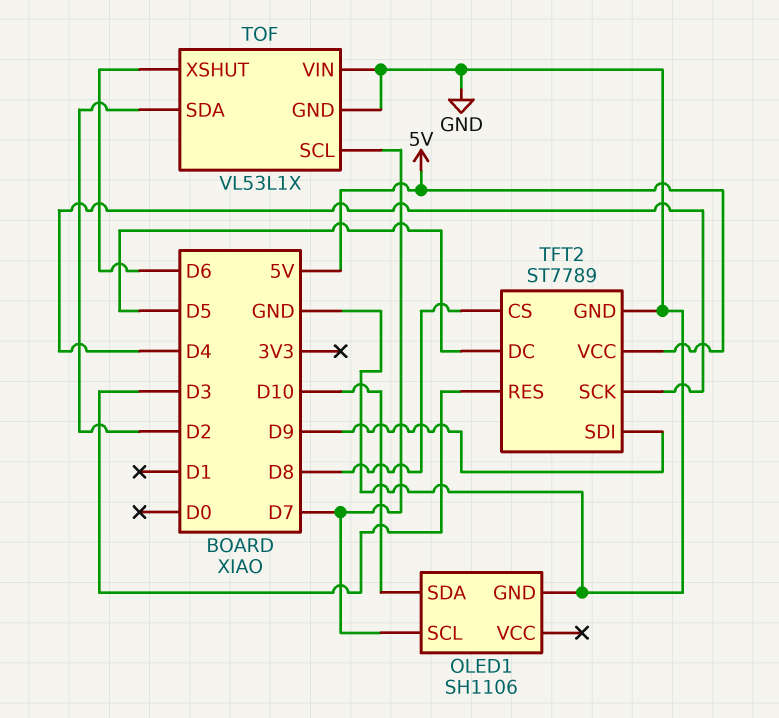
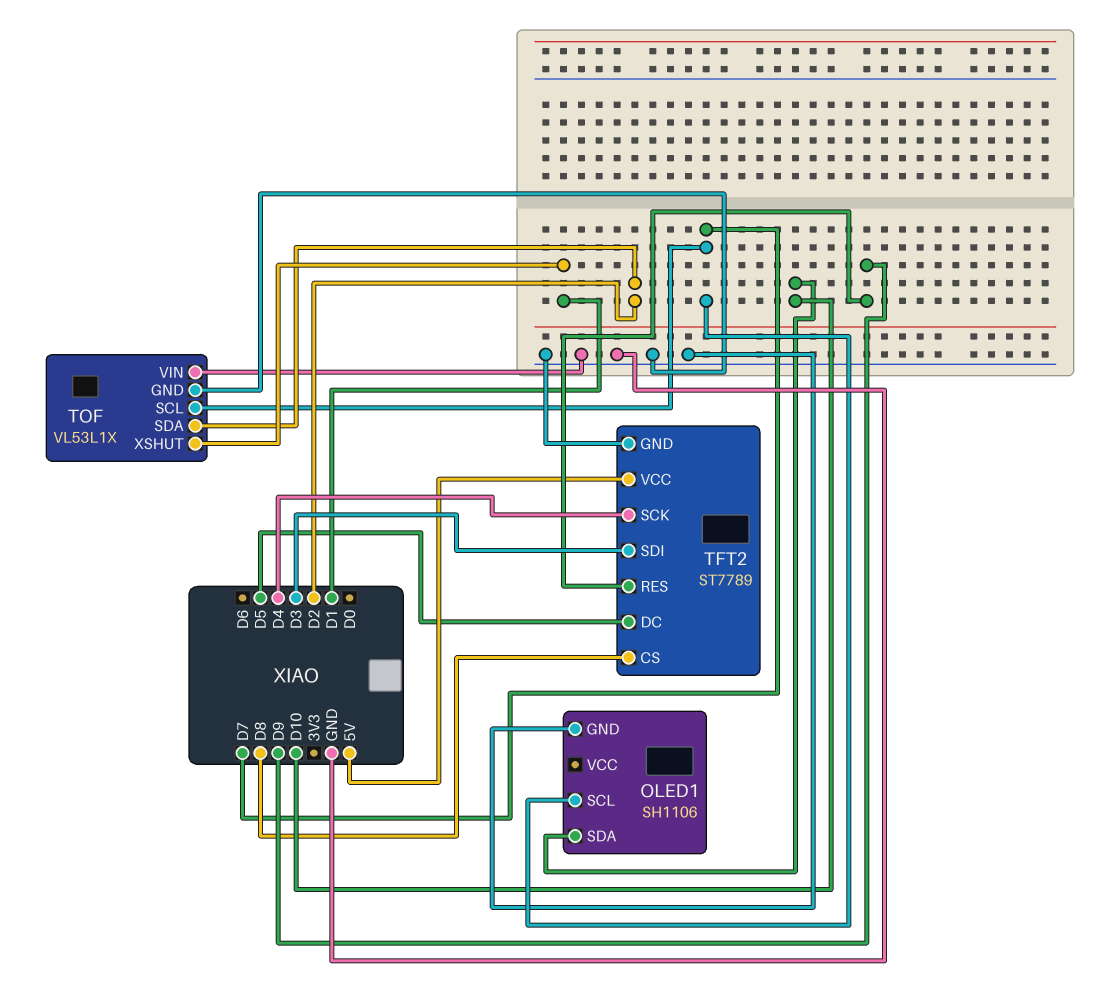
TFT2 pin RES: D3 -> D9
TFT2 pin SDI: D9 -> D3
TOF pin XSHUT: D6 -> D1

